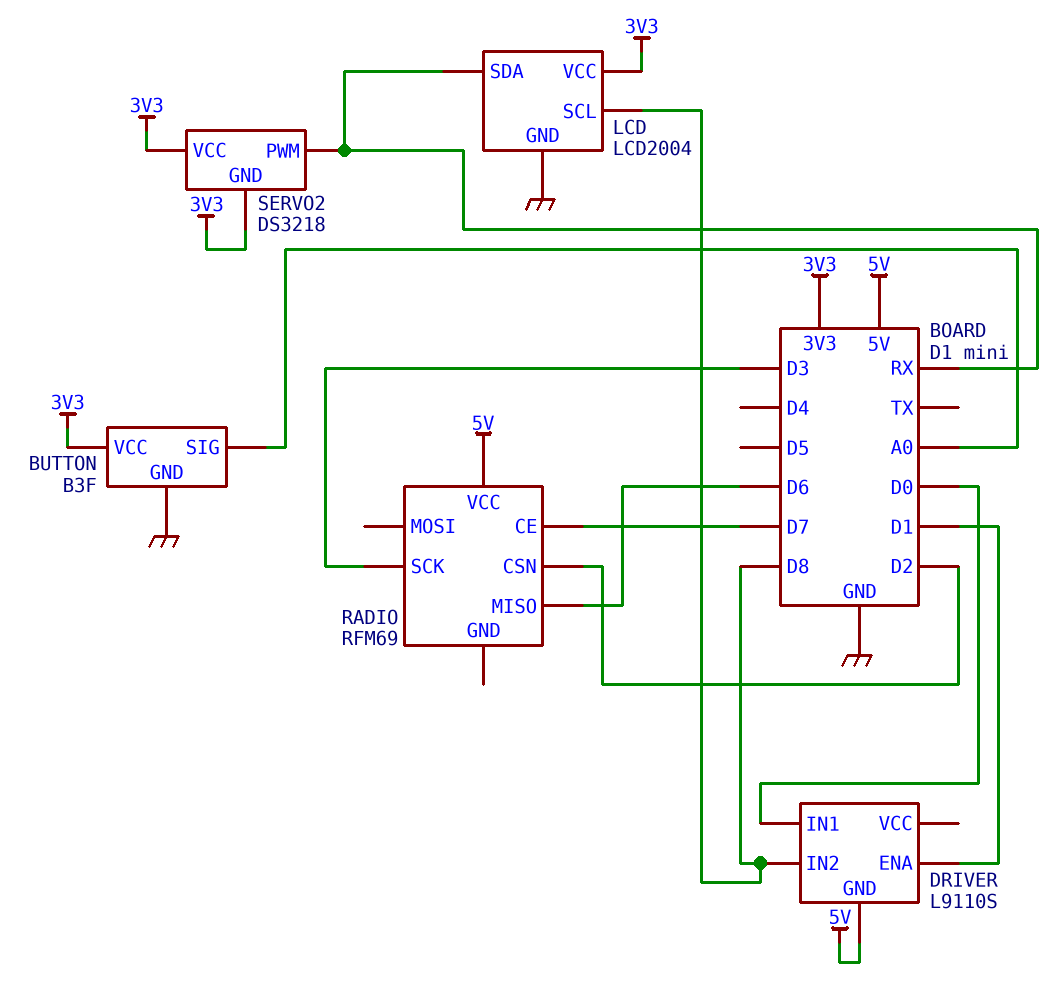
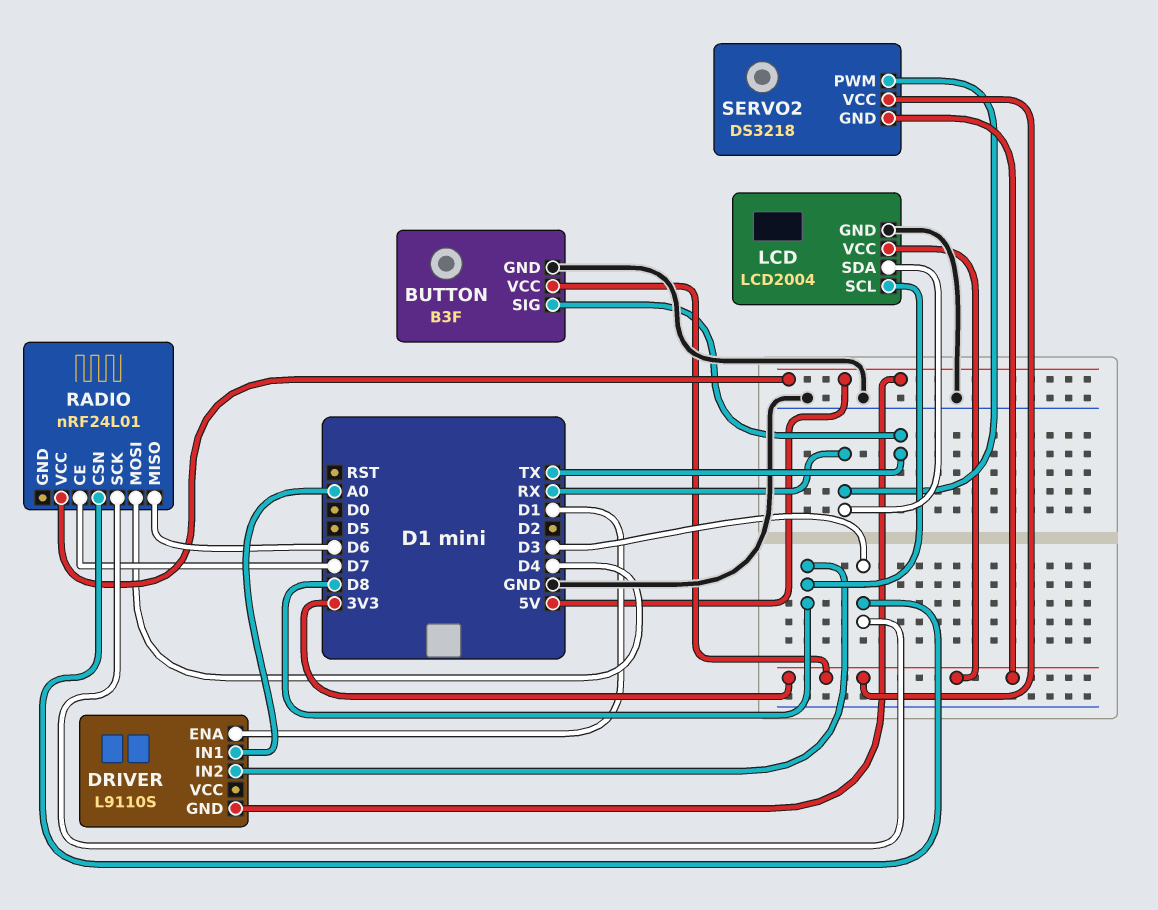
BUTTON pin SIG: A0 -> TX
DRIVER pin IN1: D0 -> A0
RADIO: RFM69 -> nRF24L01
RADIO pin CSN: D2 -> D3
RADIO pin MOSI: none -> D4

